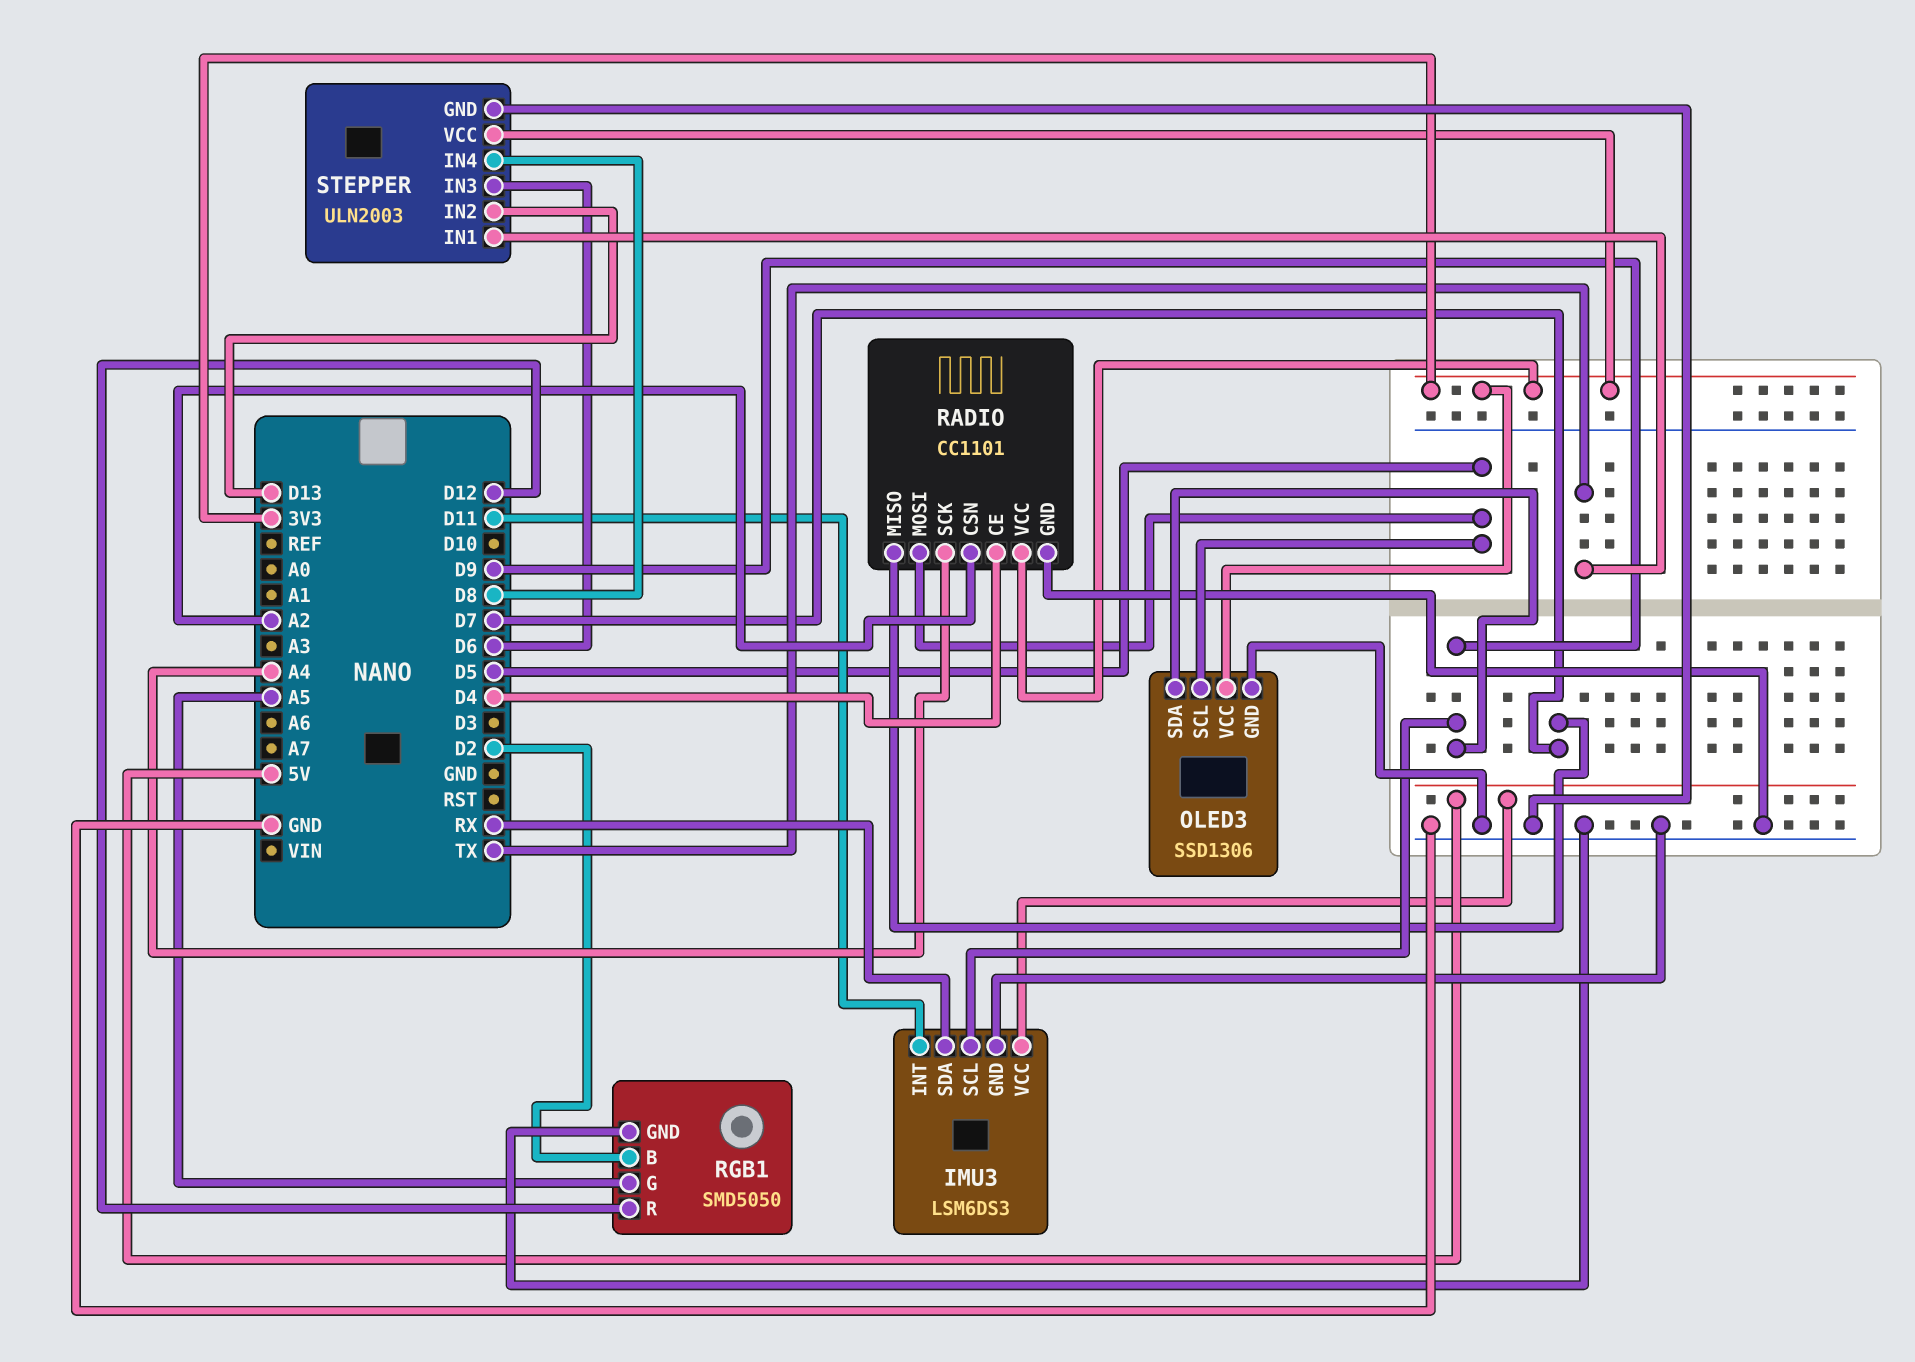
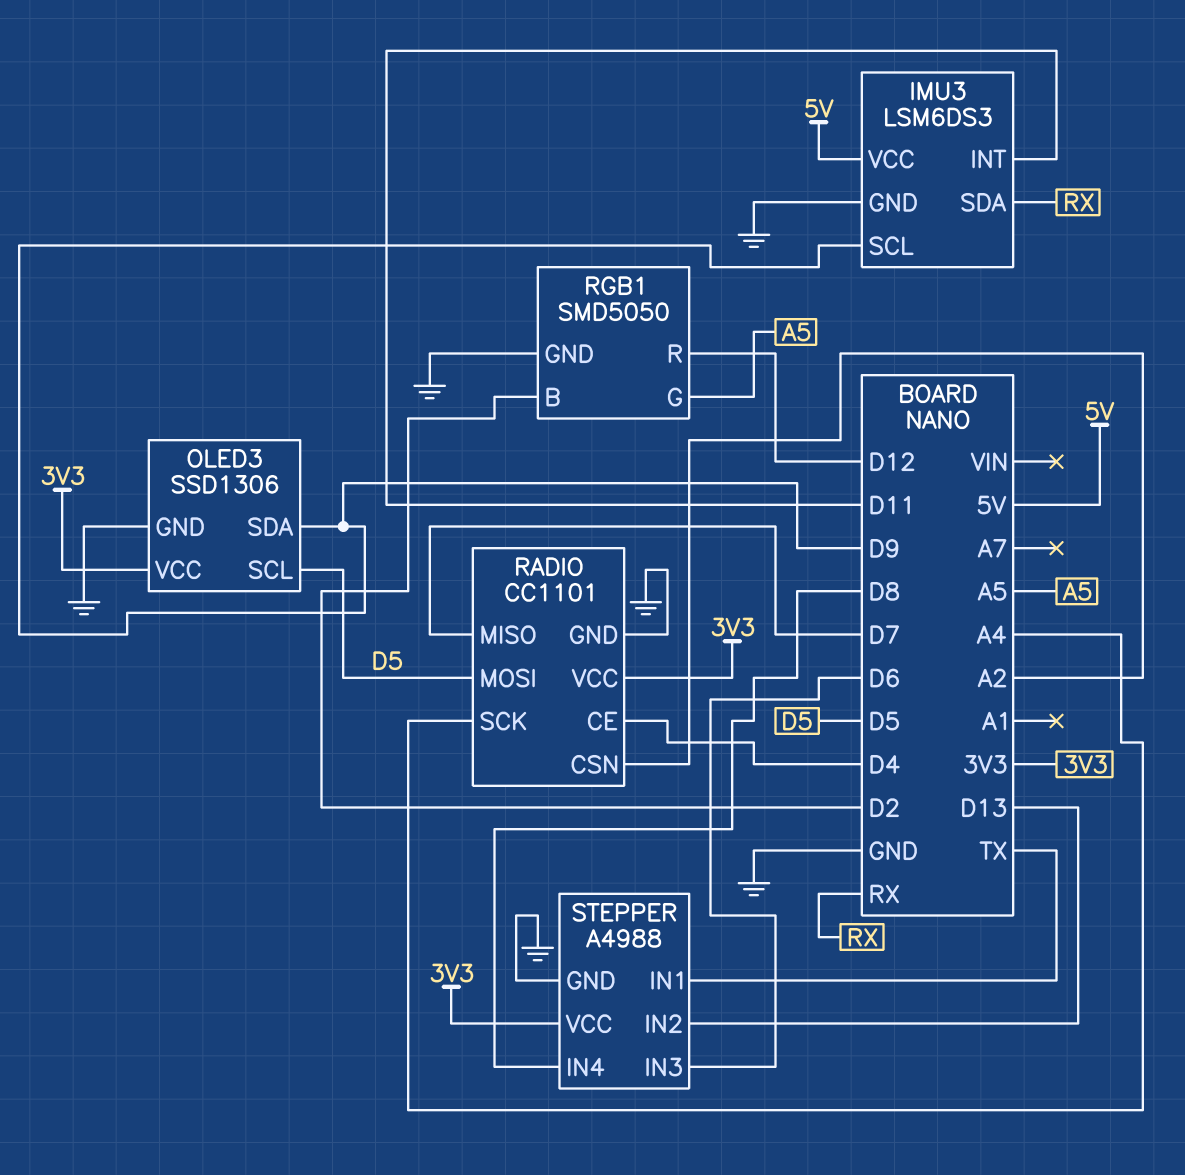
STEPPER: ULN2003 -> A4988

